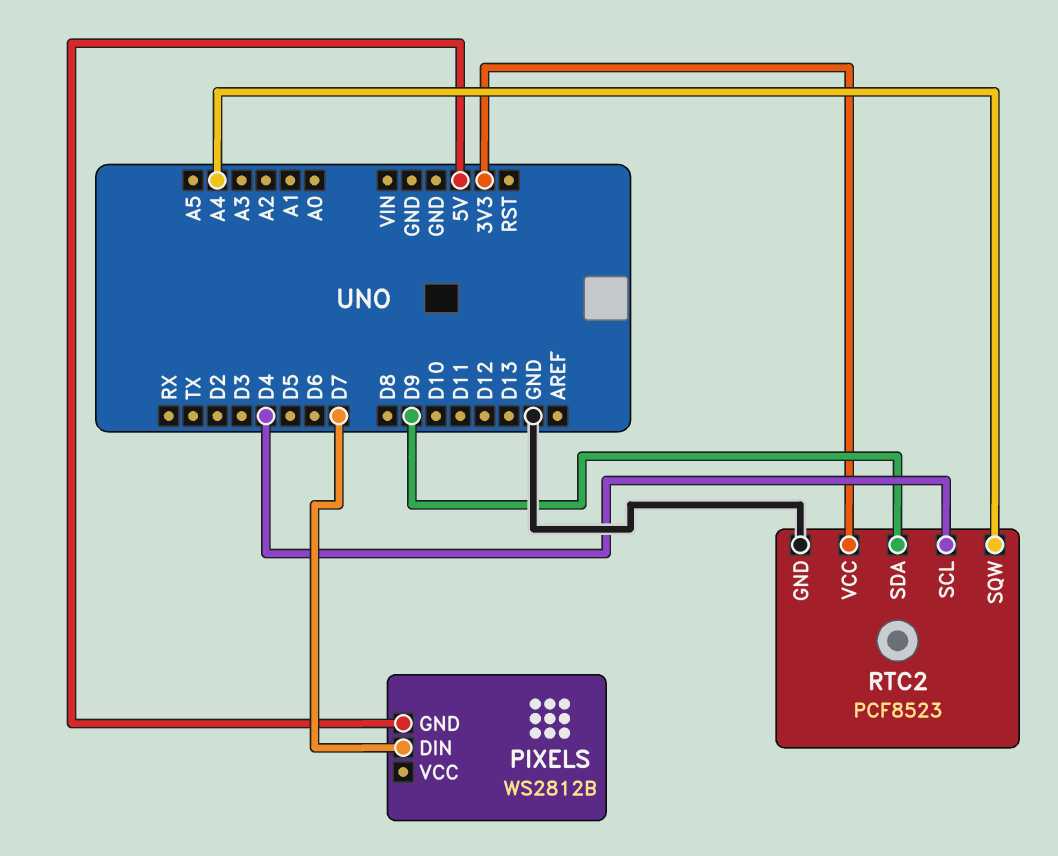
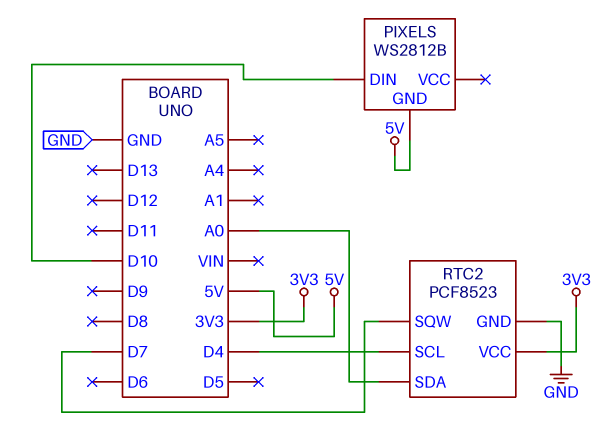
PIXELS pin DIN: D7 -> D10
RTC2 pin SDA: D9 -> A0
RTC2 pin SQW: A4 -> D7

